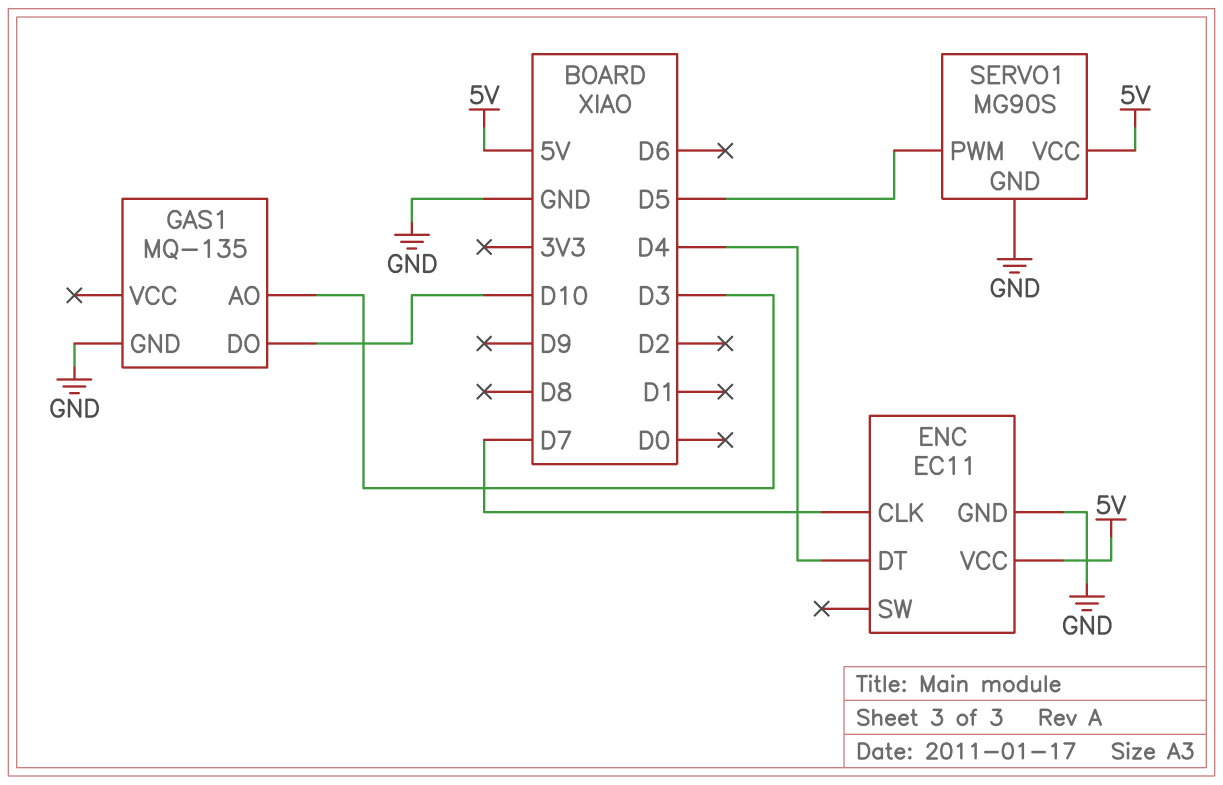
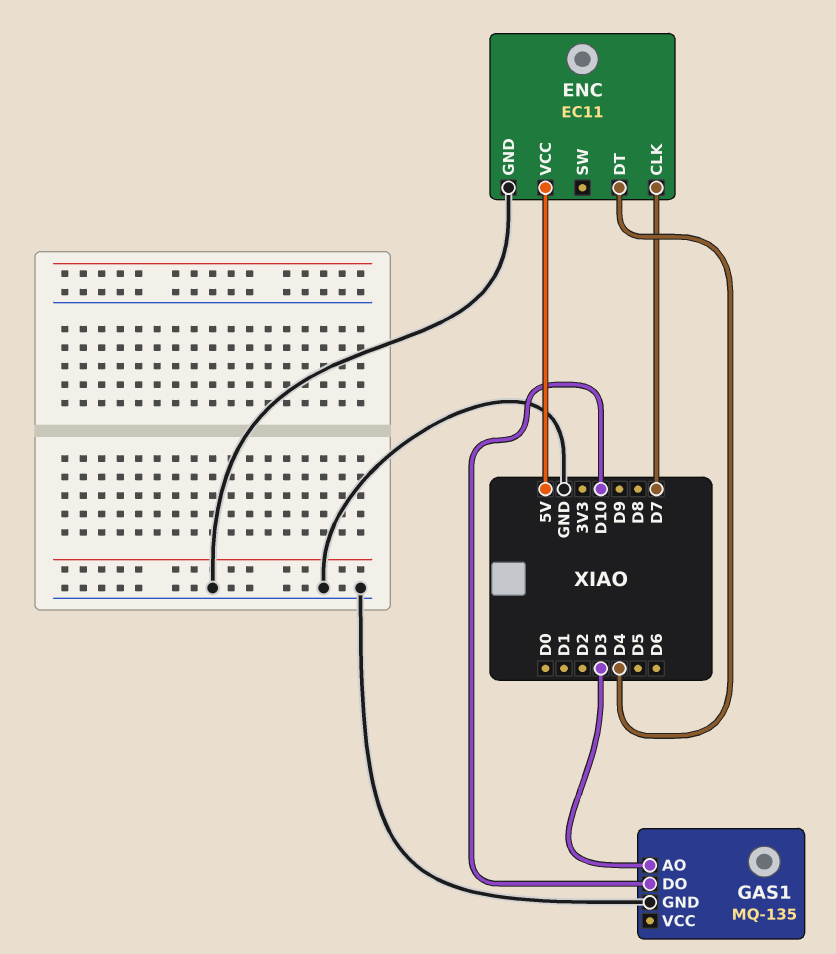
SERVO1: MG90S -> none
SERVO1 pin GND: GND -> none
SERVO1 pin PWM: D5 -> none
SERVO1 pin VCC: 5V -> none

